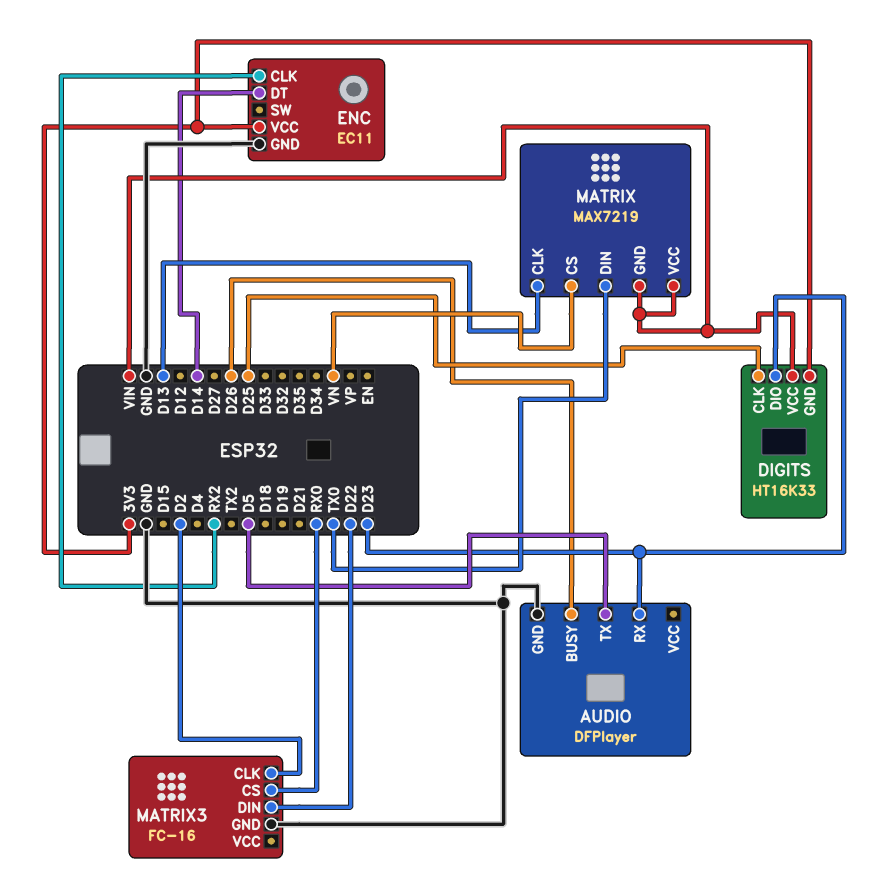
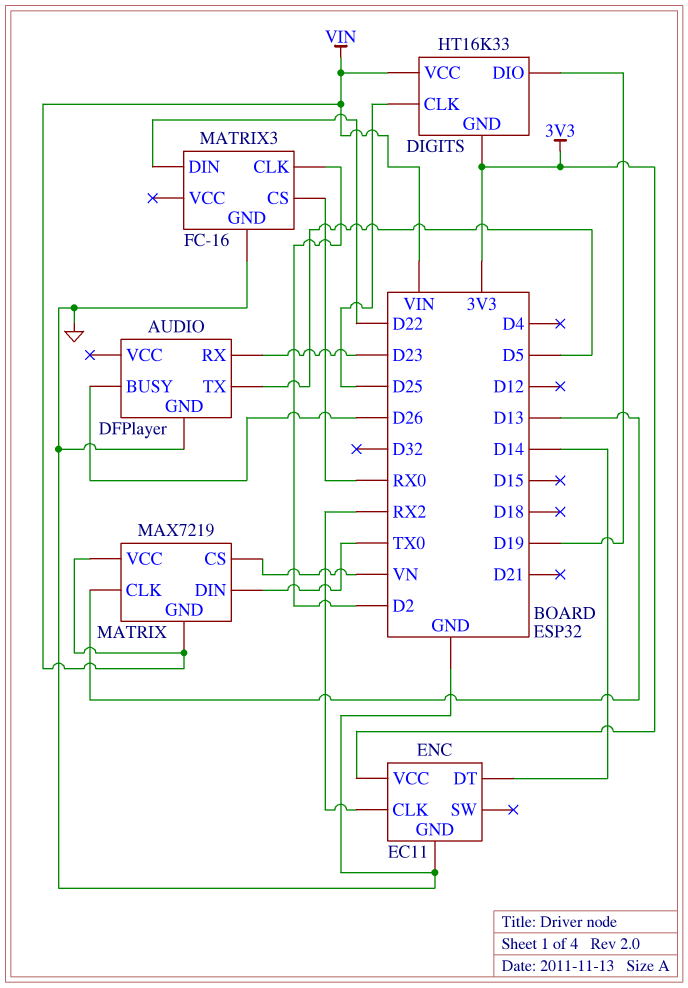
DIGITS pin DIO: D23 -> D19

